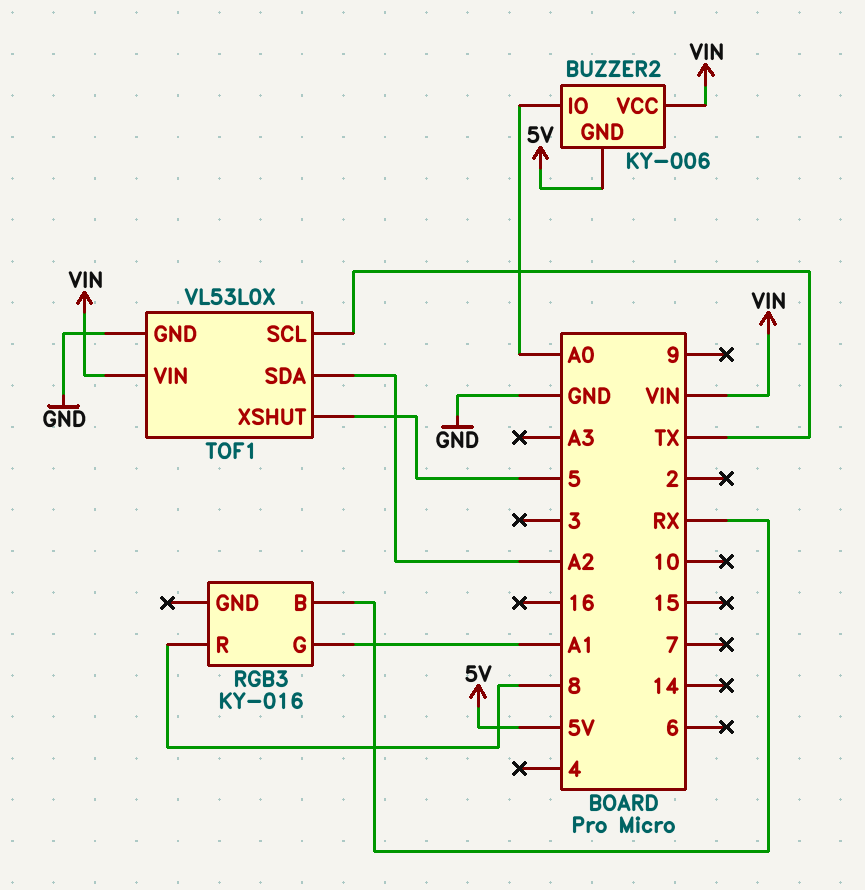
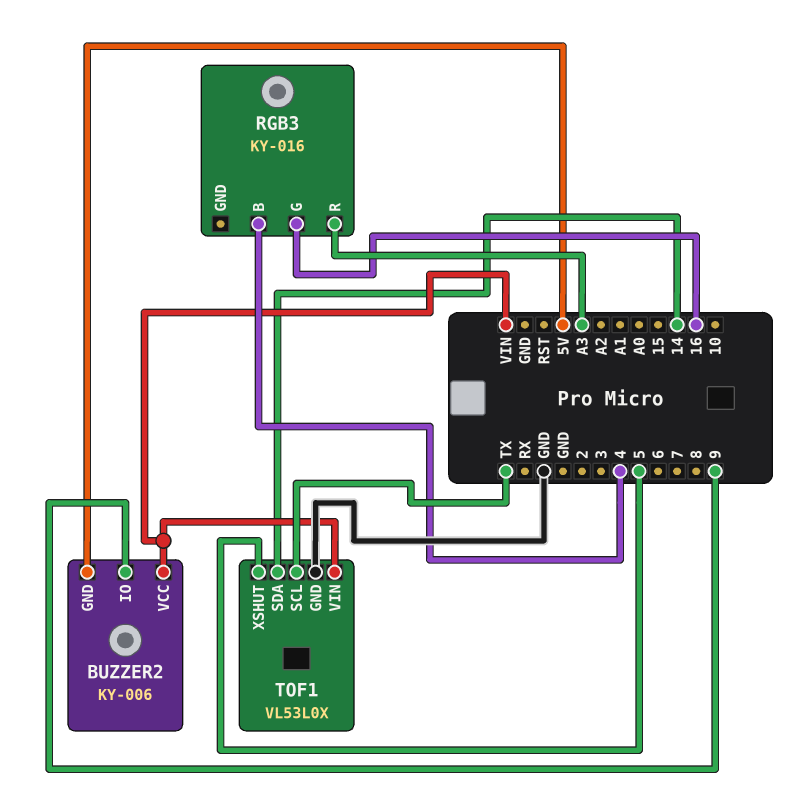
BUZZER2 pin IO: A0 -> 9
RGB3 pin B: RX -> 4
RGB3 pin G: A1 -> 16
RGB3 pin R: 8 -> A3
TOF1 pin SDA: A2 -> 14

